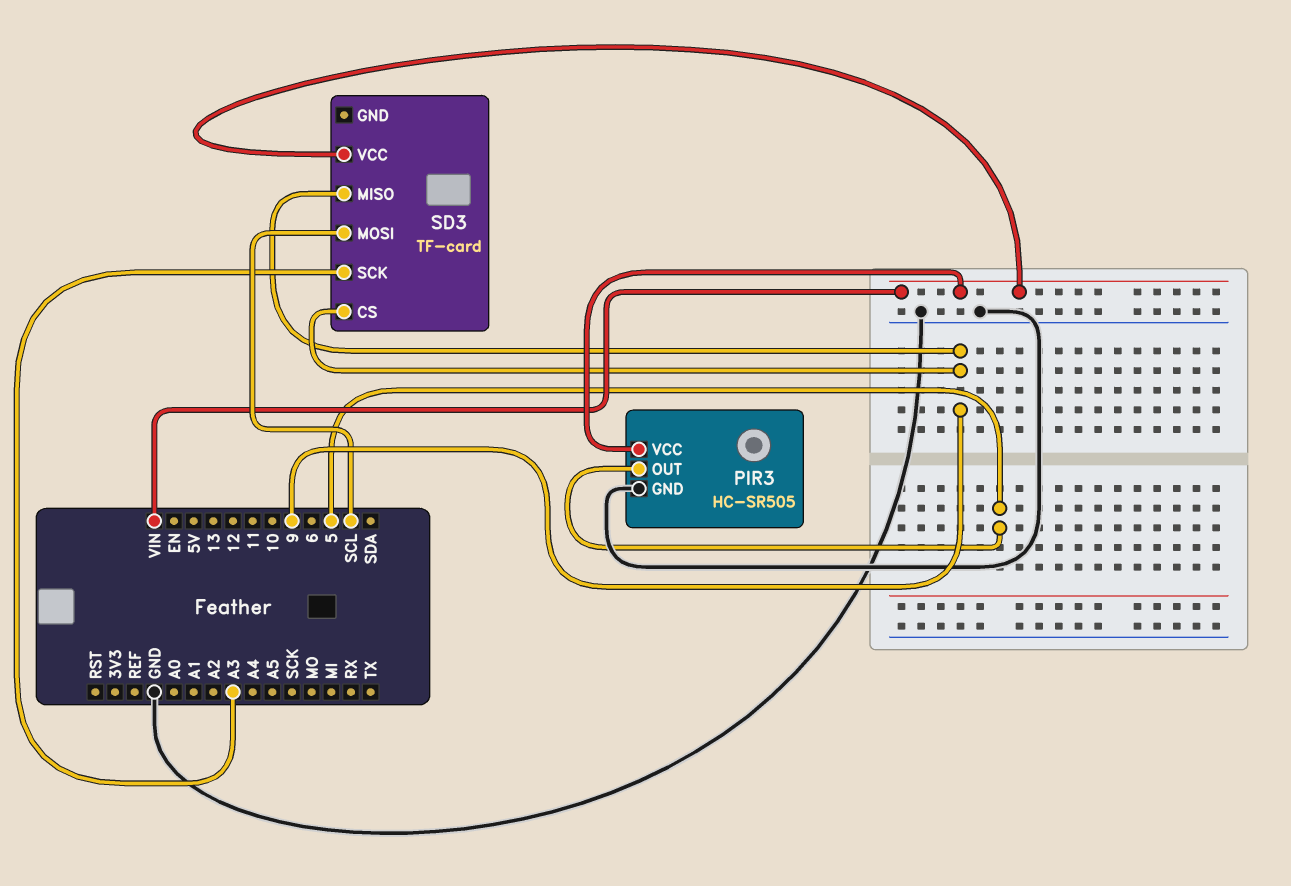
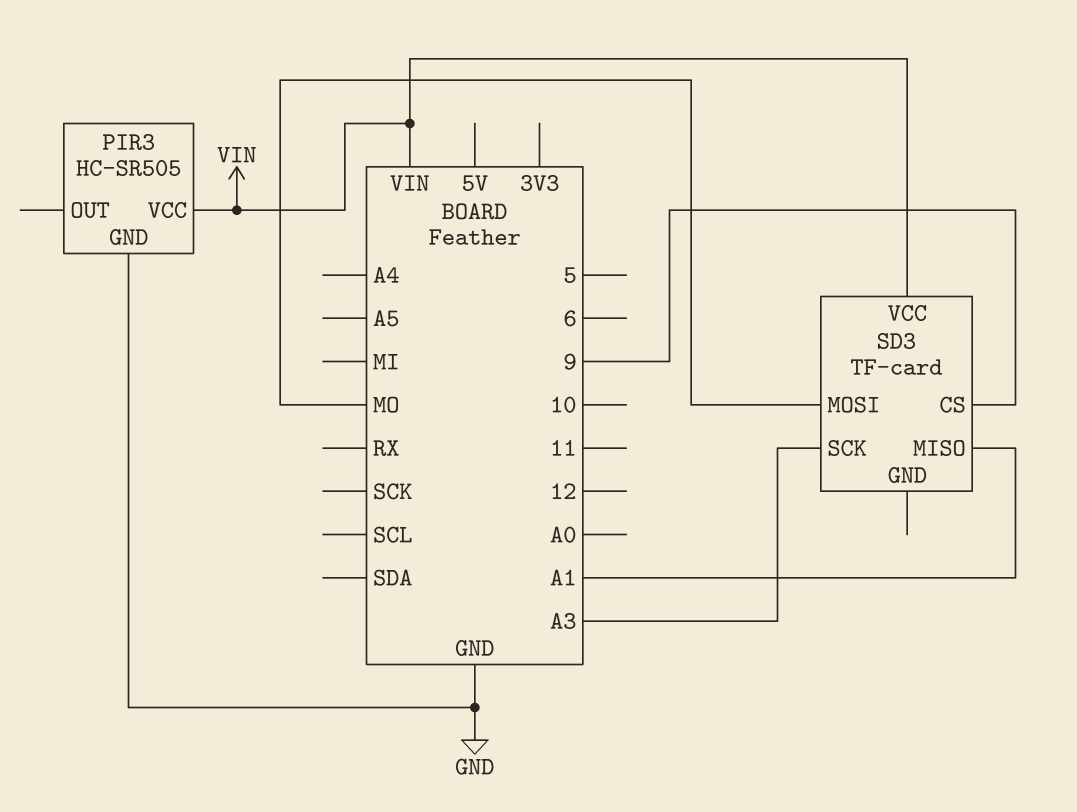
PIR3 pin OUT: 5 -> none
SD3 pin MISO: 9 -> A1
SD3 pin MOSI: SCL -> MO

